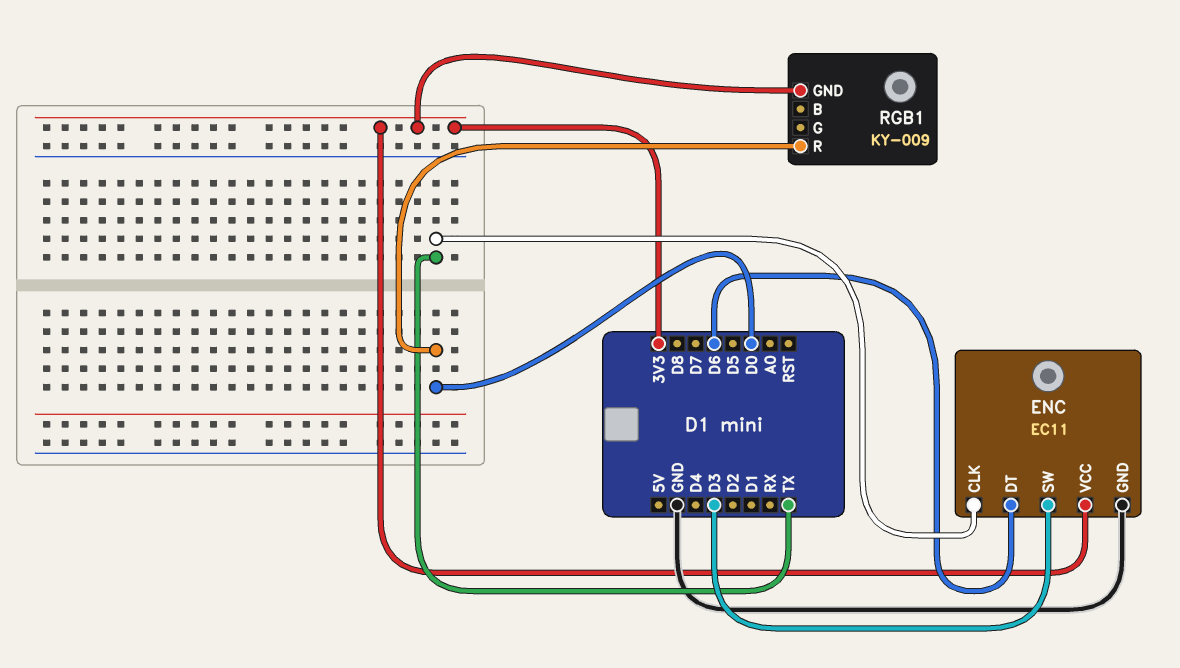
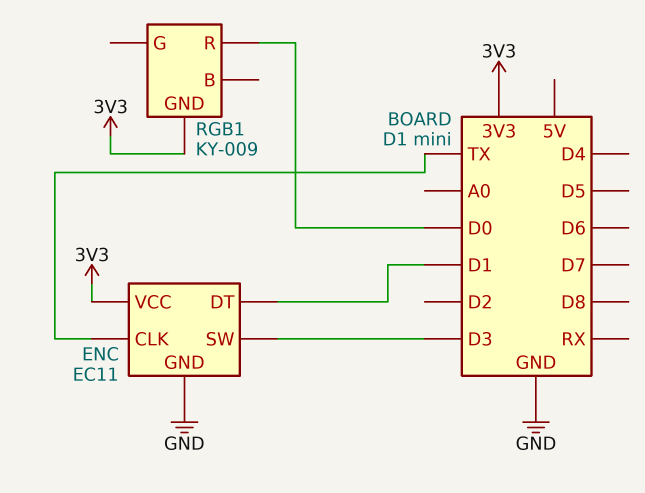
ENC pin DT: D6 -> D1

